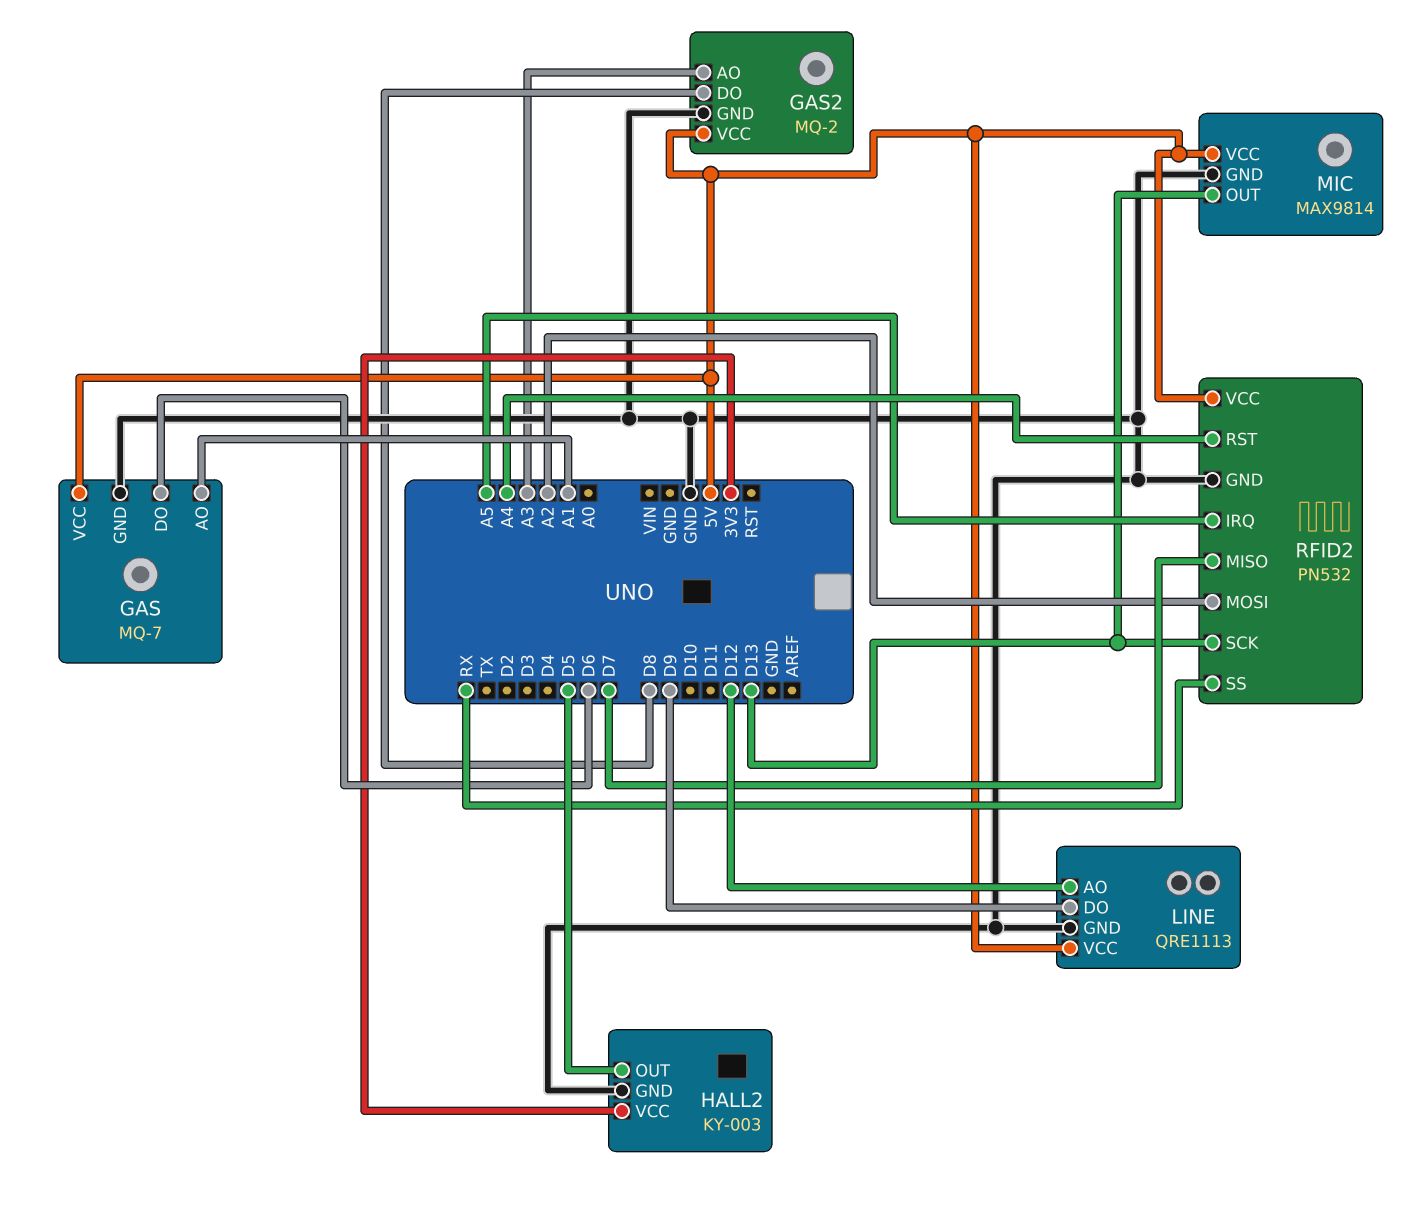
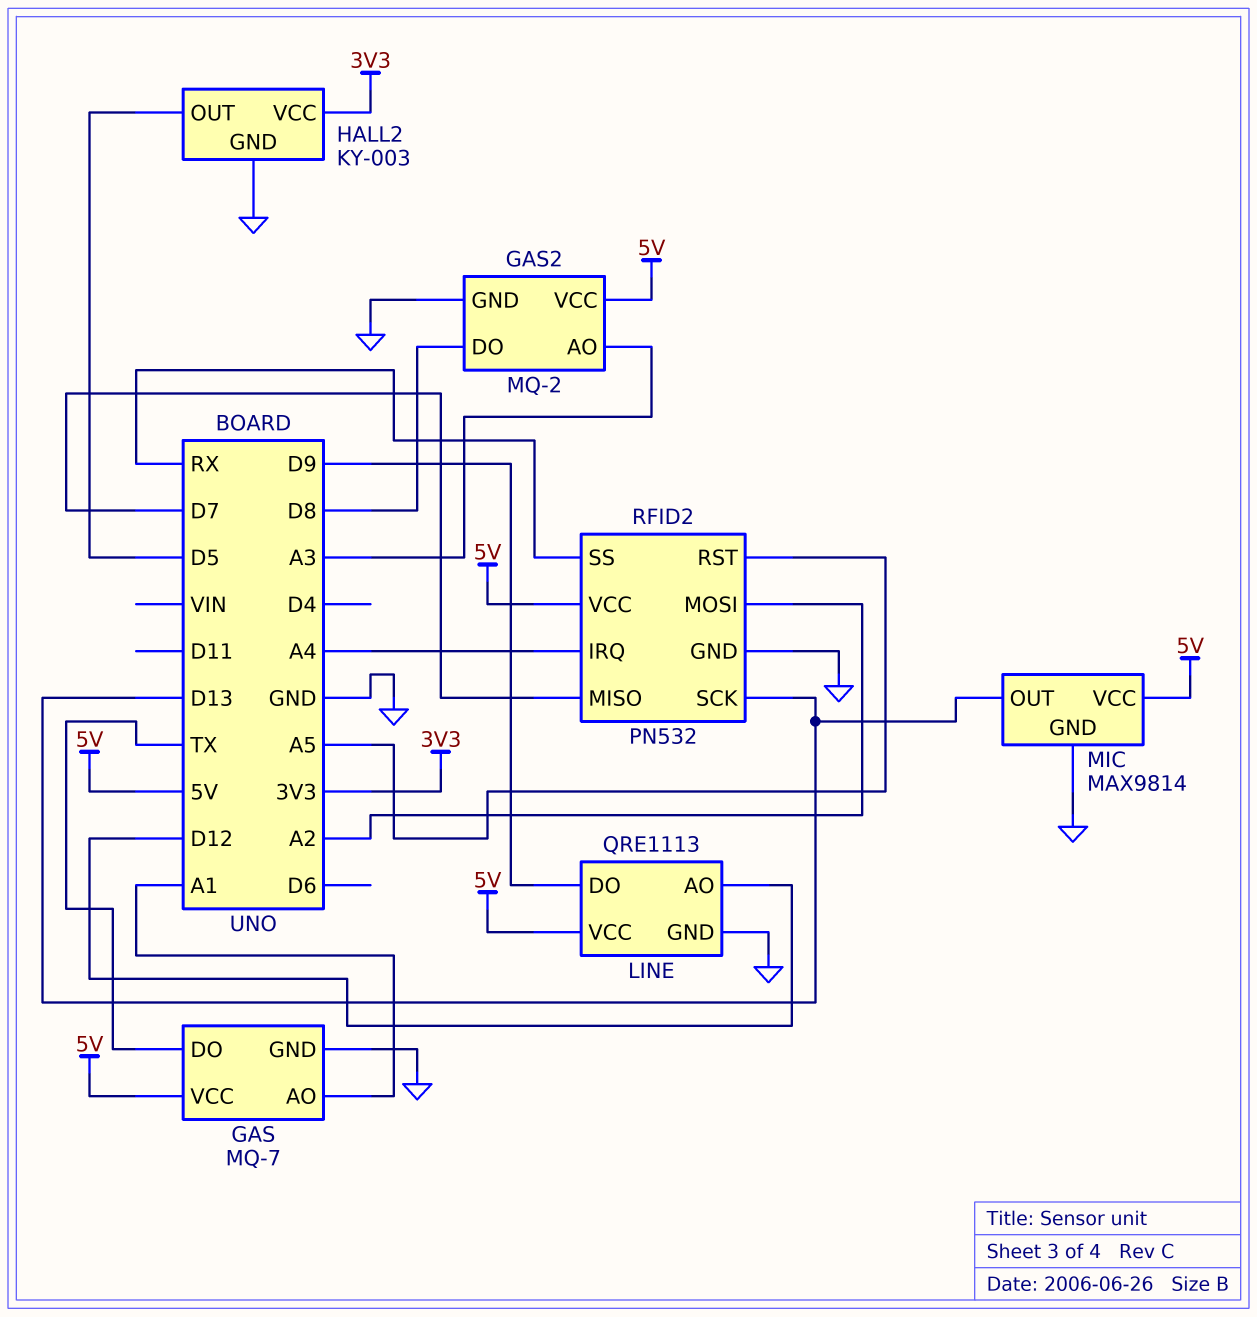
GAS pin DO: D6 -> TX
RFID2 pin IRQ: A5 -> A4
RFID2 pin RST: A4 -> A5

